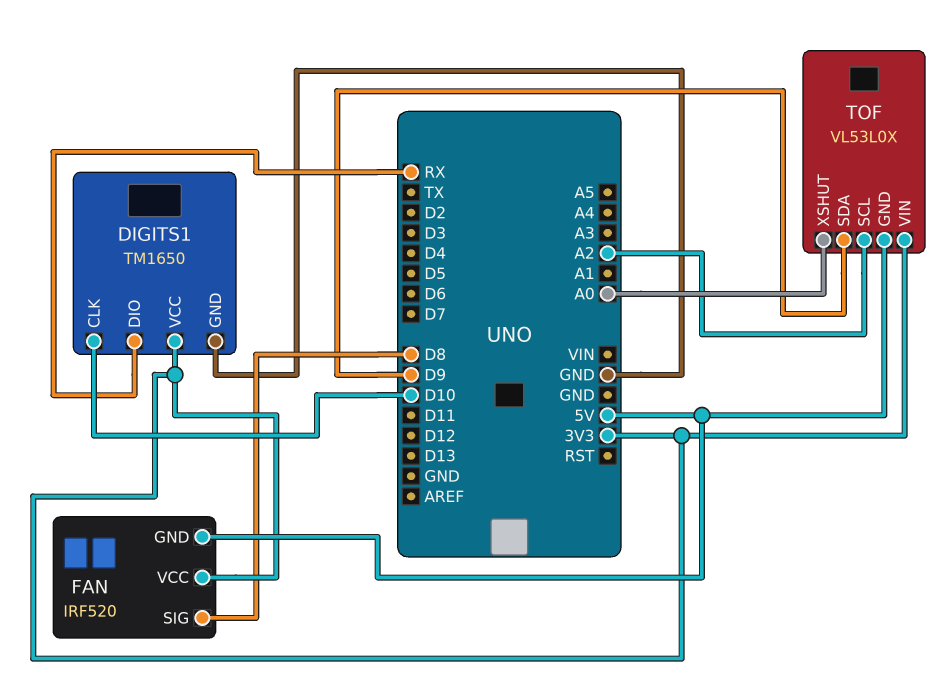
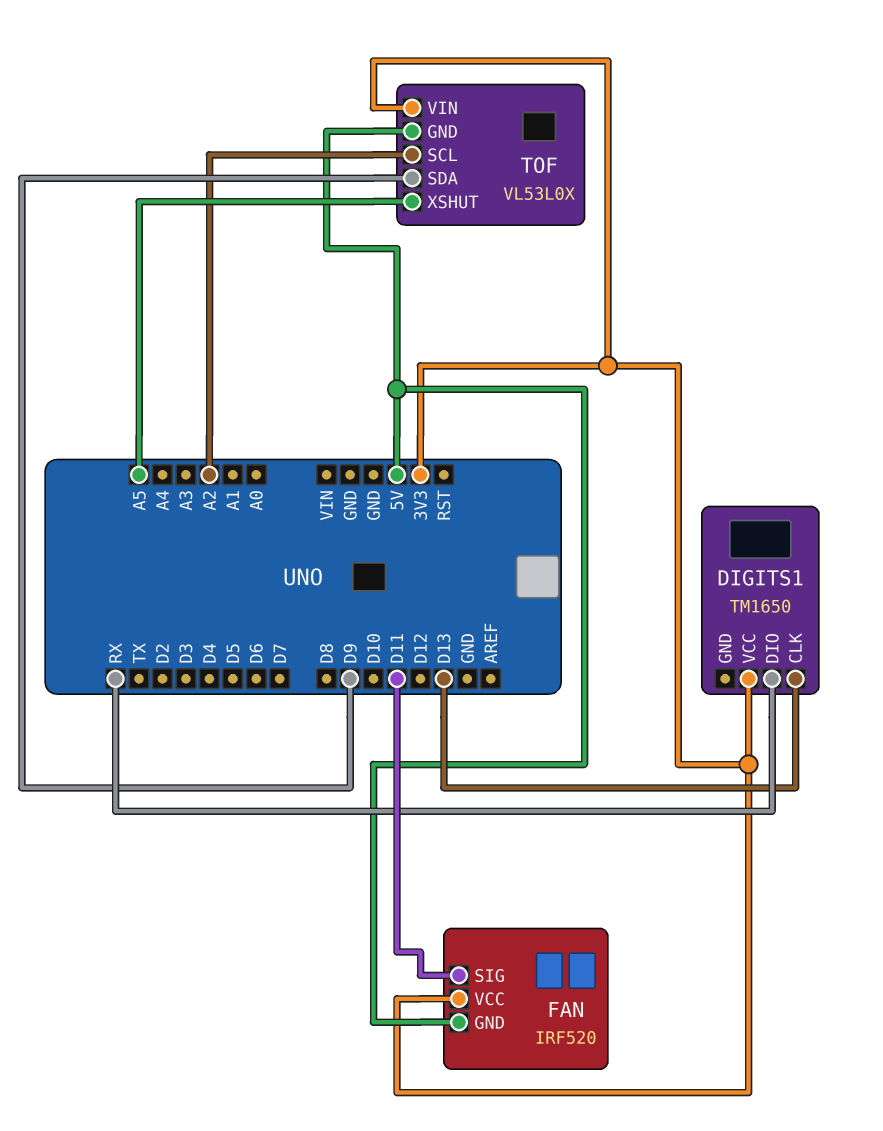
DIGITS1 pin CLK: D10 -> D13
DIGITS1 pin GND: GND -> none
FAN pin SIG: D8 -> D11
TOF pin XSHUT: A0 -> A5

